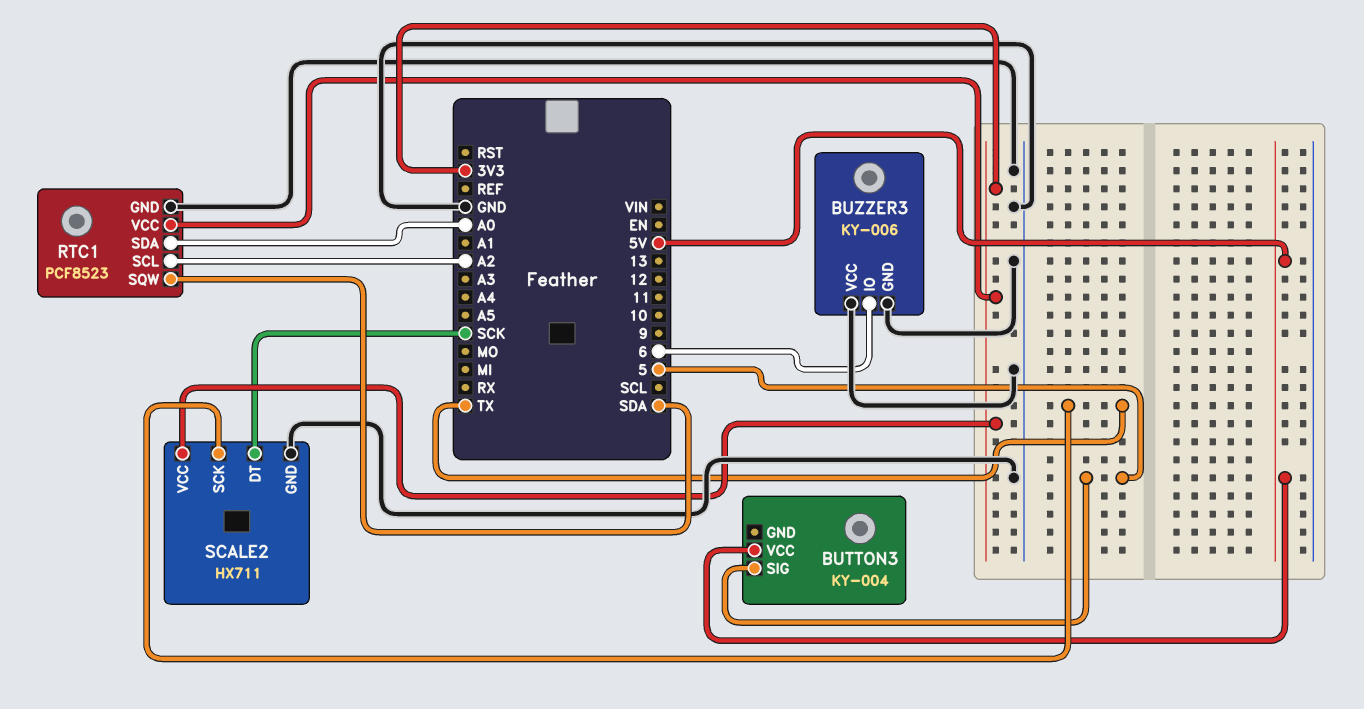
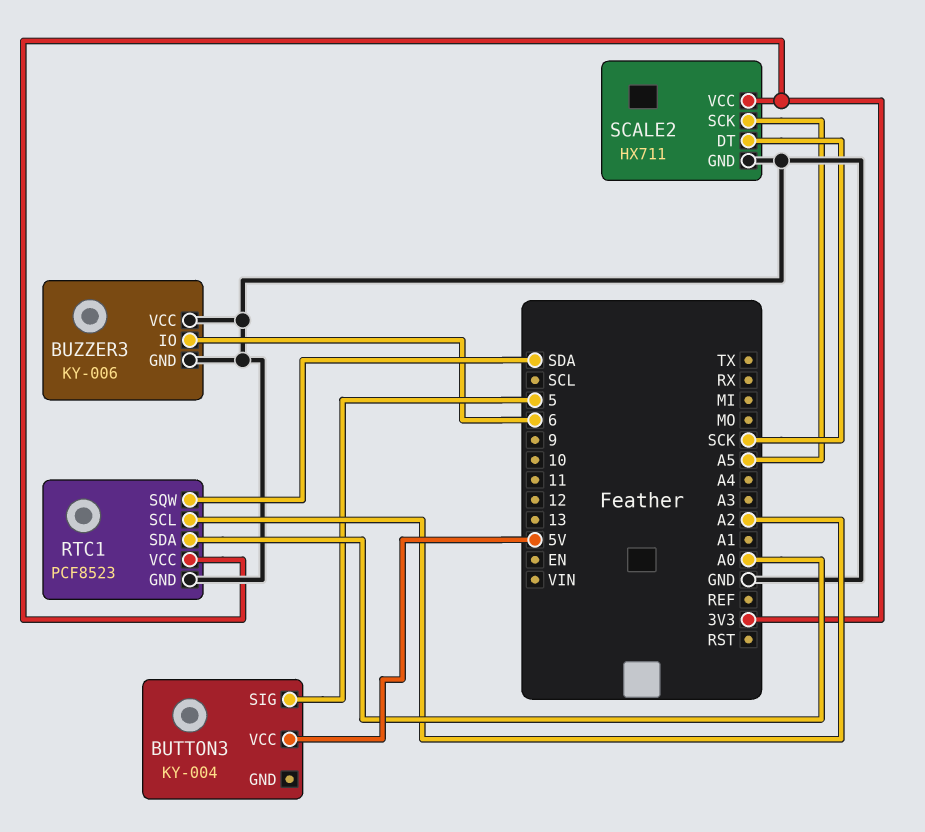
SCALE2 pin SCK: TX -> A5

